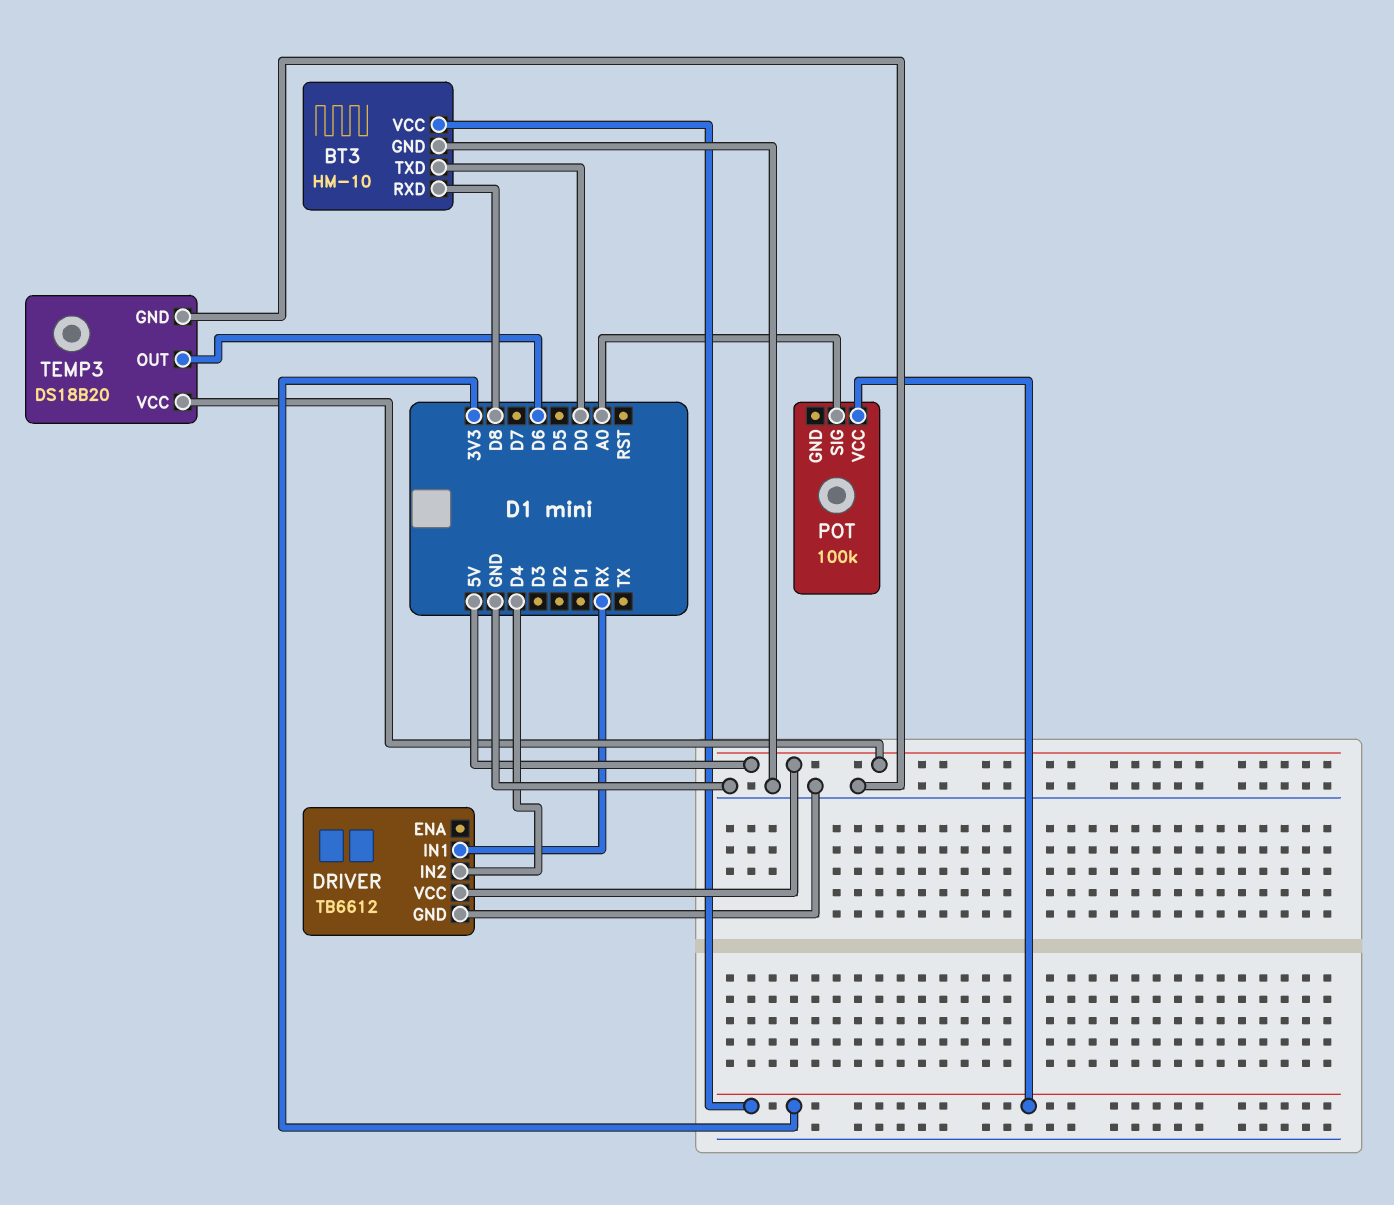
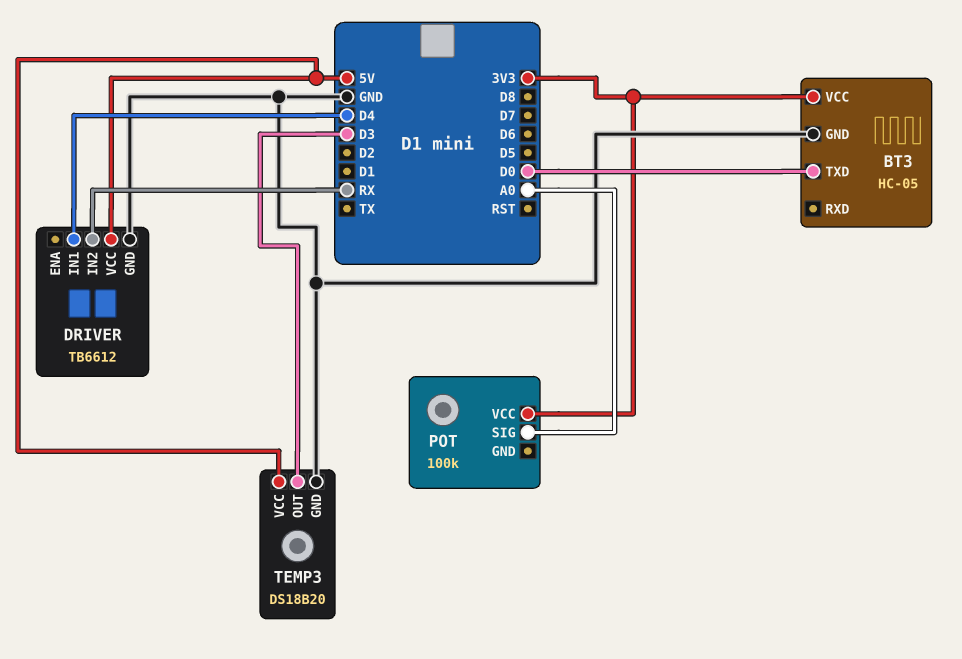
BT3: HM-10 -> HC-05
BT3 pin RXD: D8 -> none
DRIVER pin IN1: RX -> D4
DRIVER pin IN2: D4 -> RX
TEMP3 pin OUT: D6 -> D3

